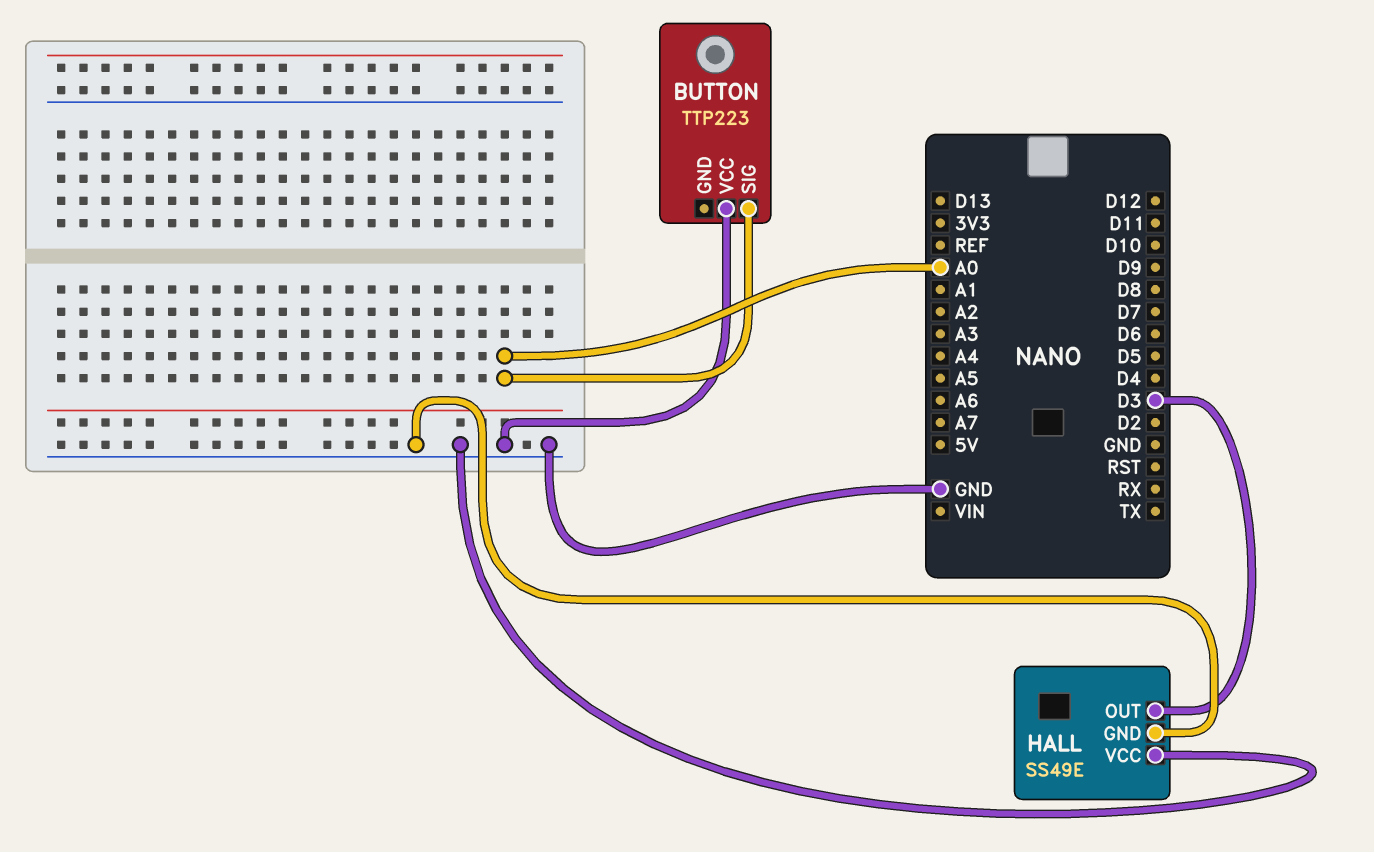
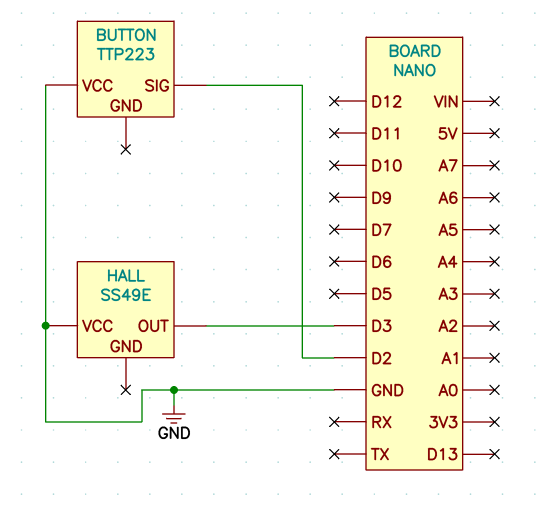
BUTTON pin SIG: A0 -> D2
HALL pin GND: GND -> none

